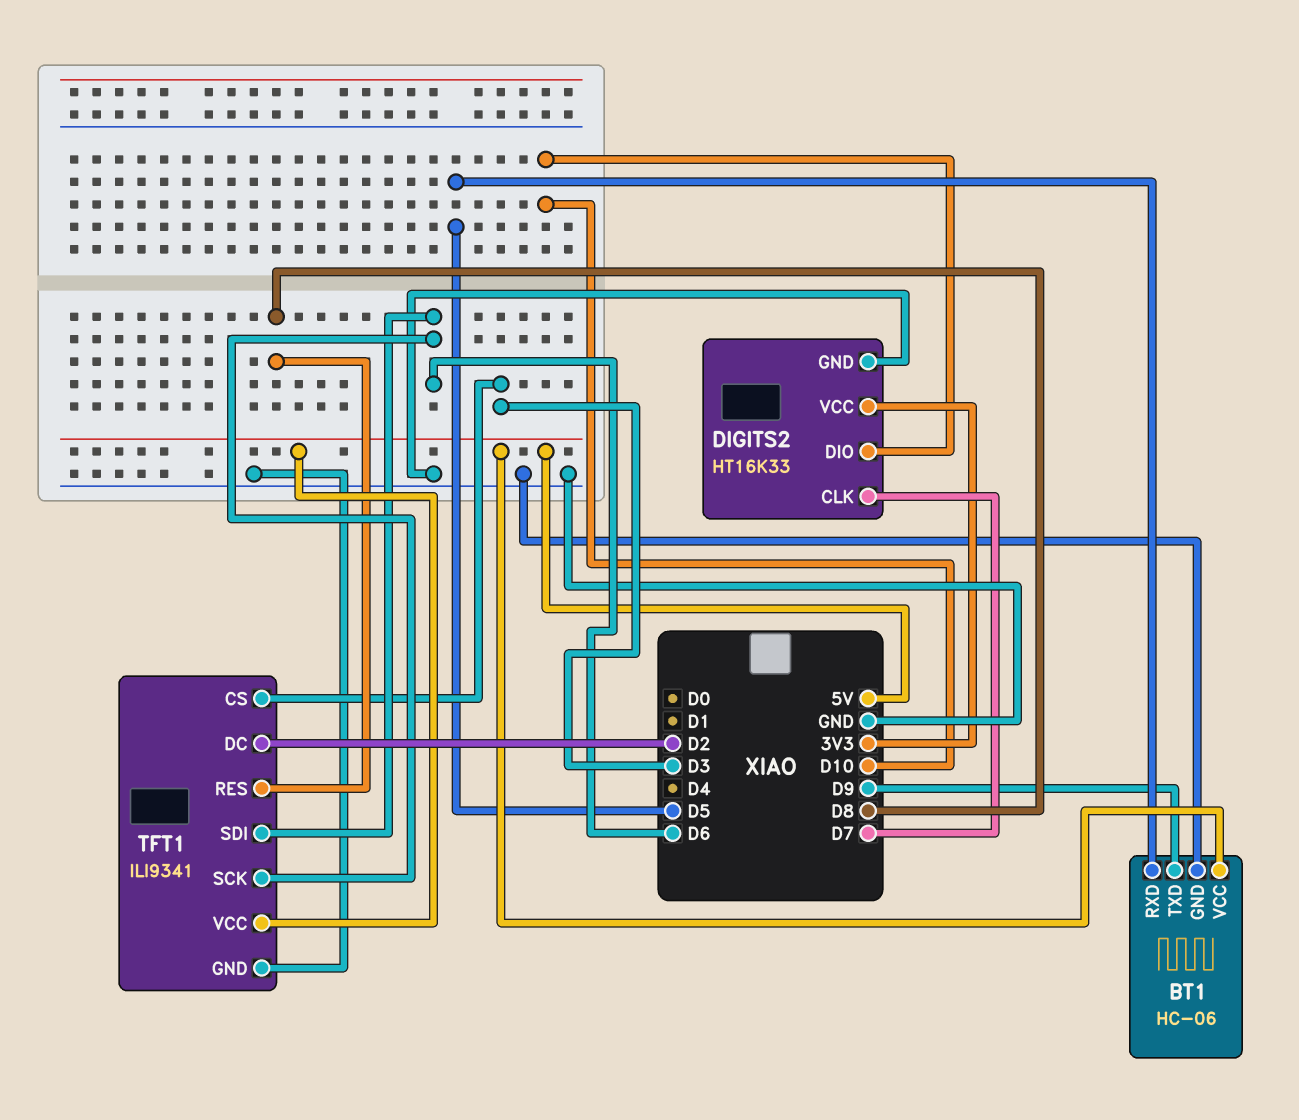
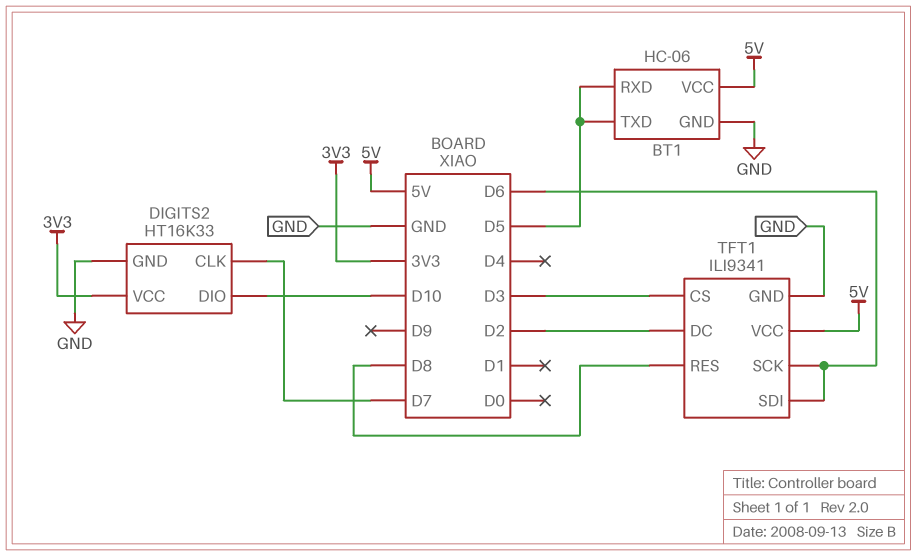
BT1 pin TXD: D9 -> D5

